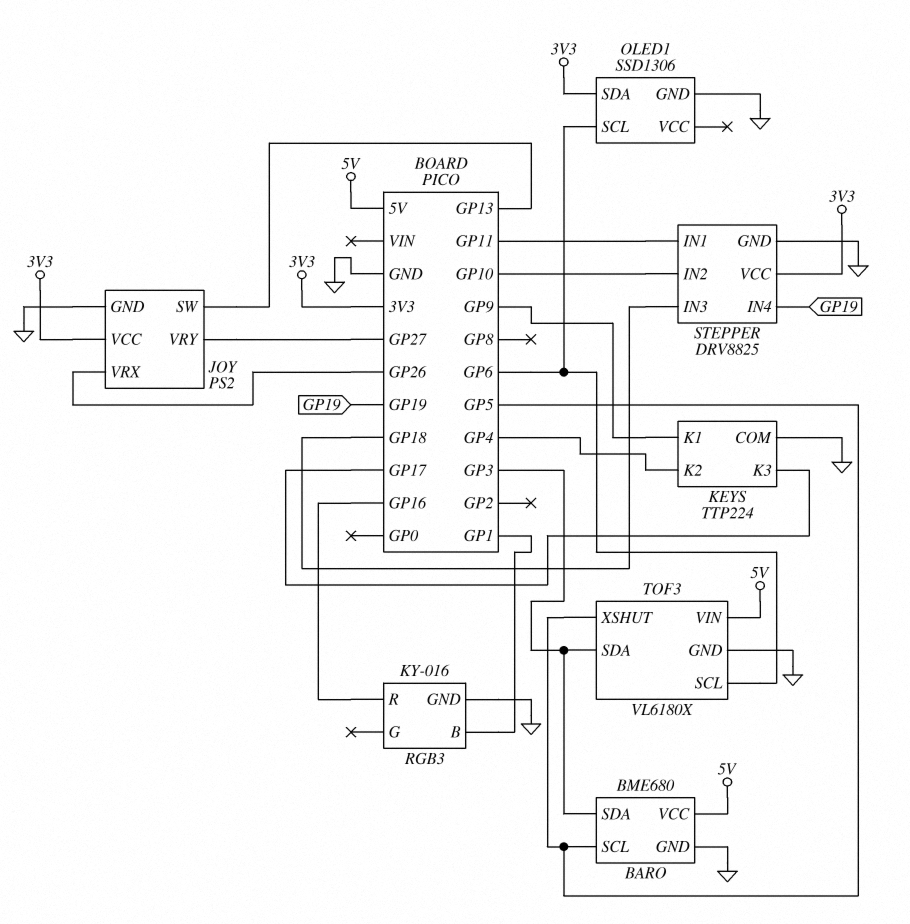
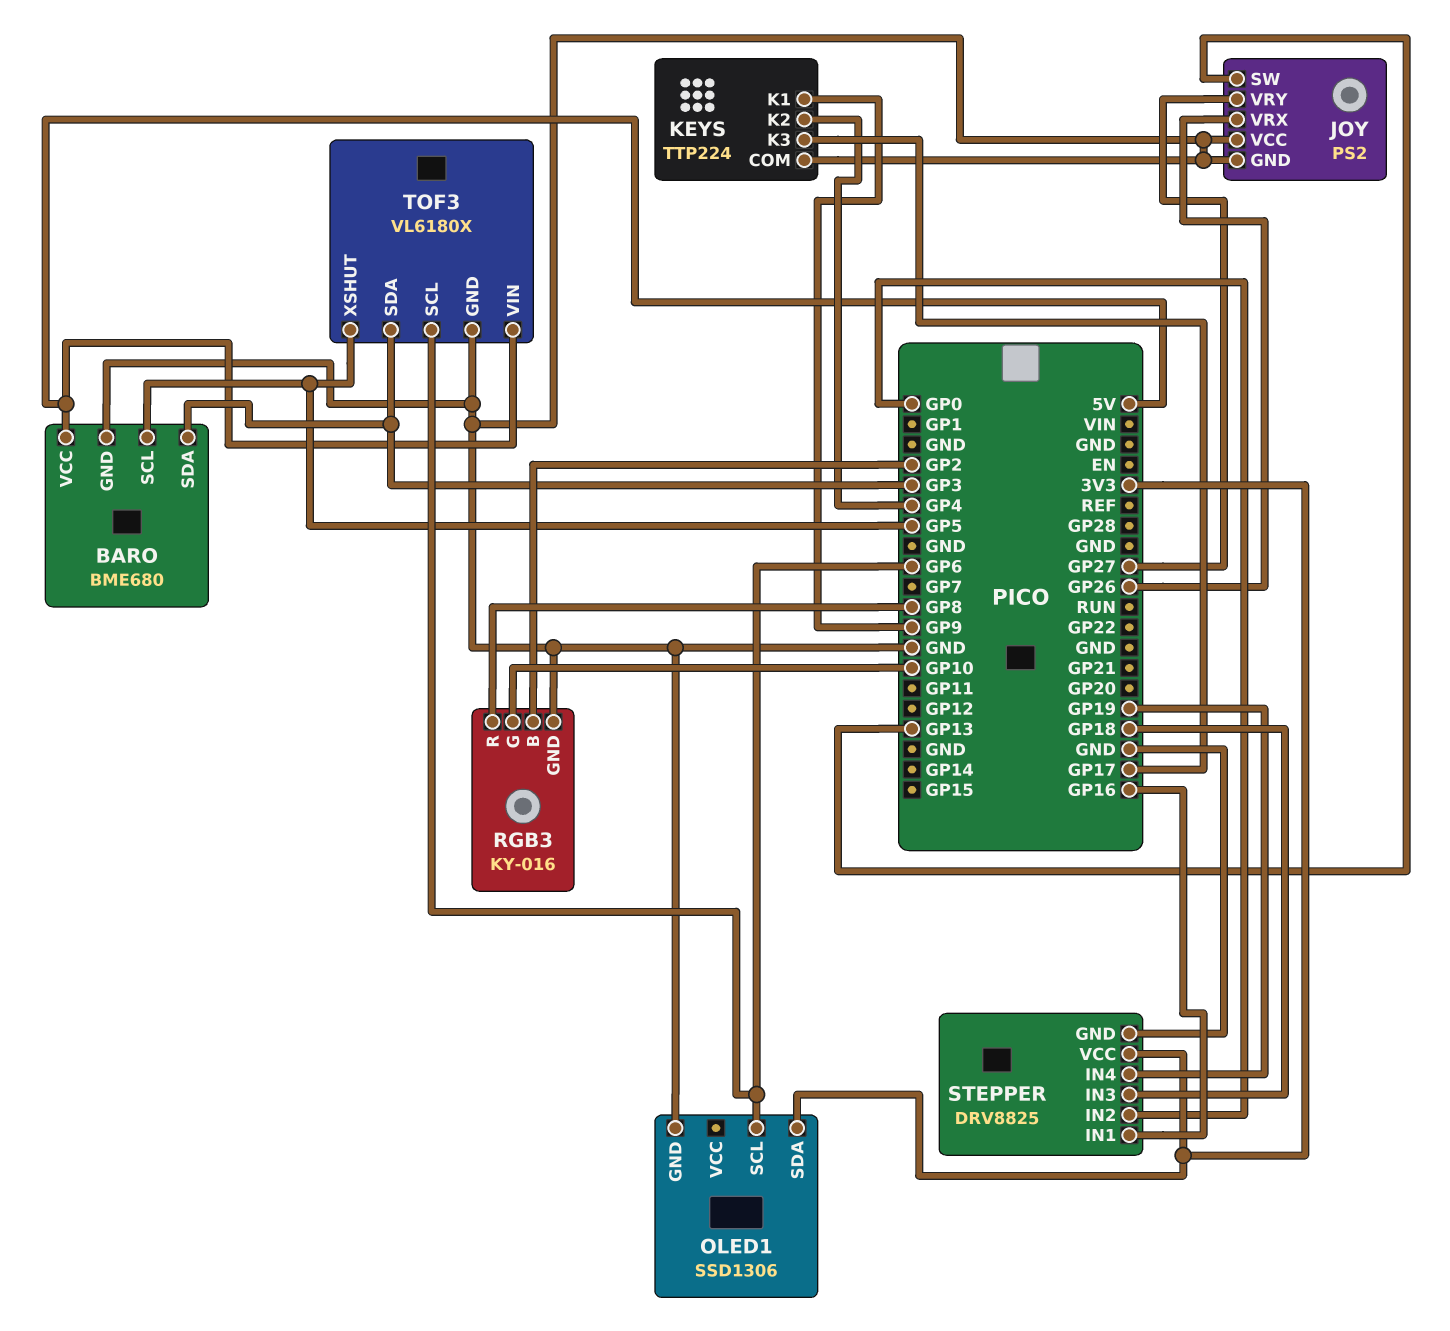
JOY pin VCC: 3V3 -> GND
RGB3 pin B: GP1 -> GP2
RGB3 pin G: none -> GP10
RGB3 pin R: GP16 -> GP8
STEPPER pin IN1: GP11 -> GP16
STEPPER pin IN2: GP10 -> GP0

